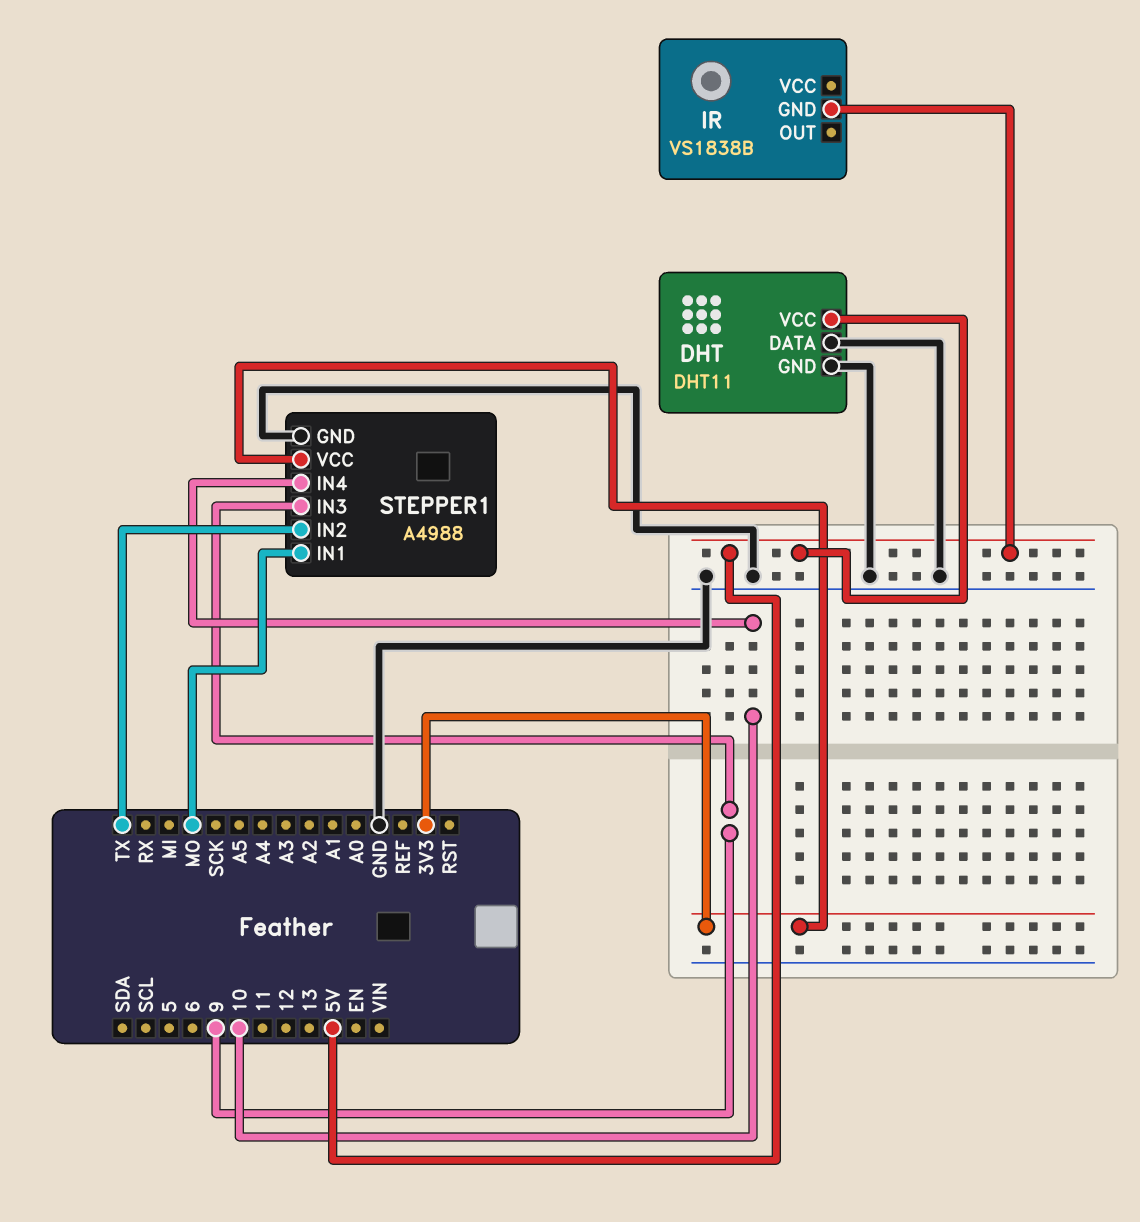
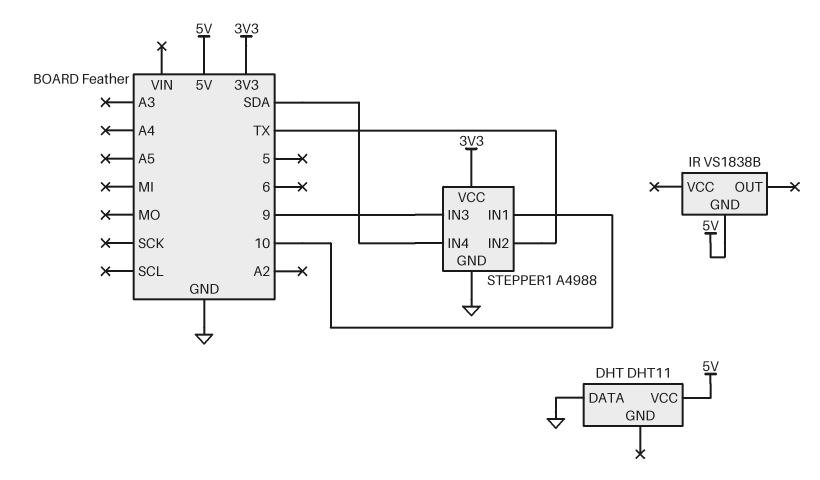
DHT pin GND: GND -> none
STEPPER1 pin IN1: MO -> 10
STEPPER1 pin IN4: 10 -> SDA

